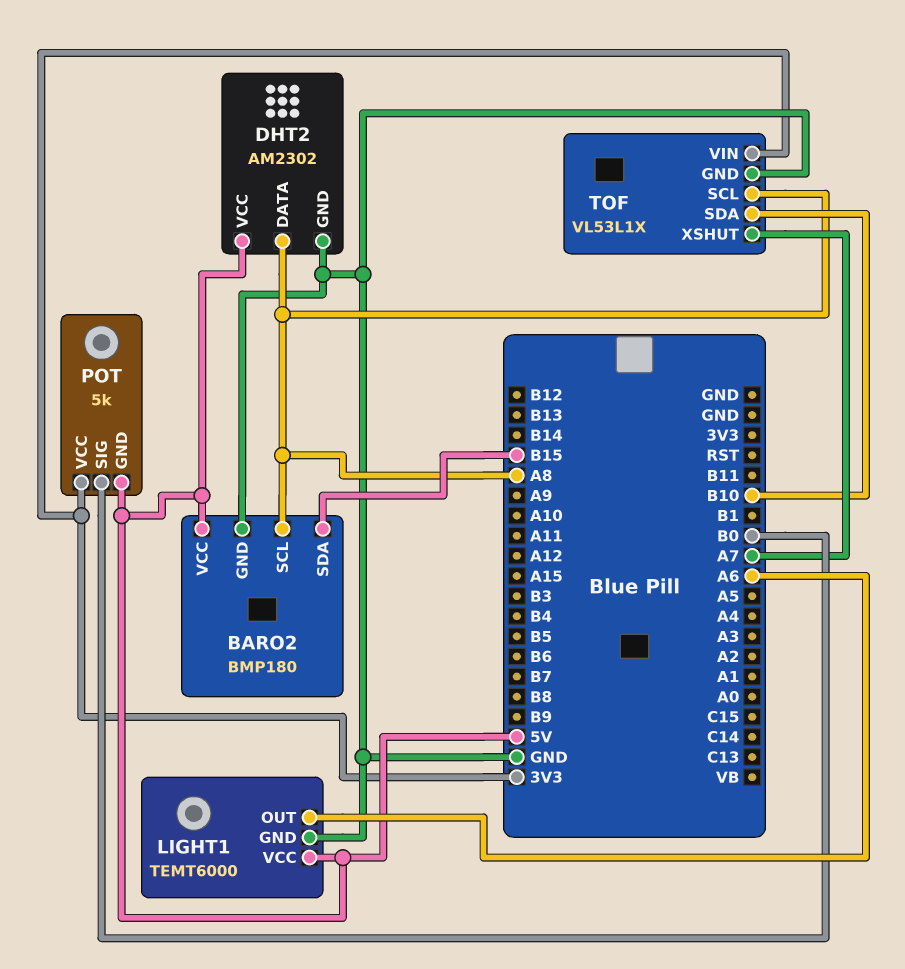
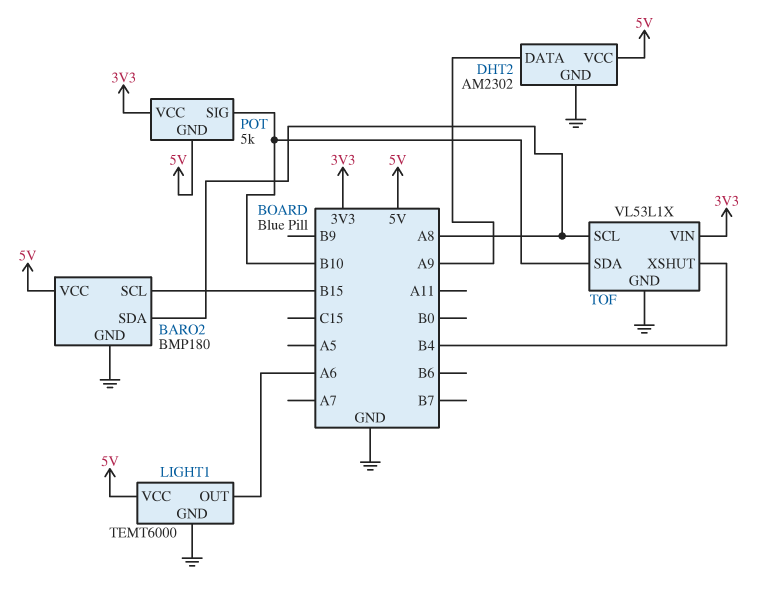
BARO2 pin SCL: A8 -> B15
BARO2 pin SDA: B15 -> A8
DHT2 pin DATA: A8 -> A9
POT pin SIG: B0 -> B10
TOF pin XSHUT: A7 -> B4

